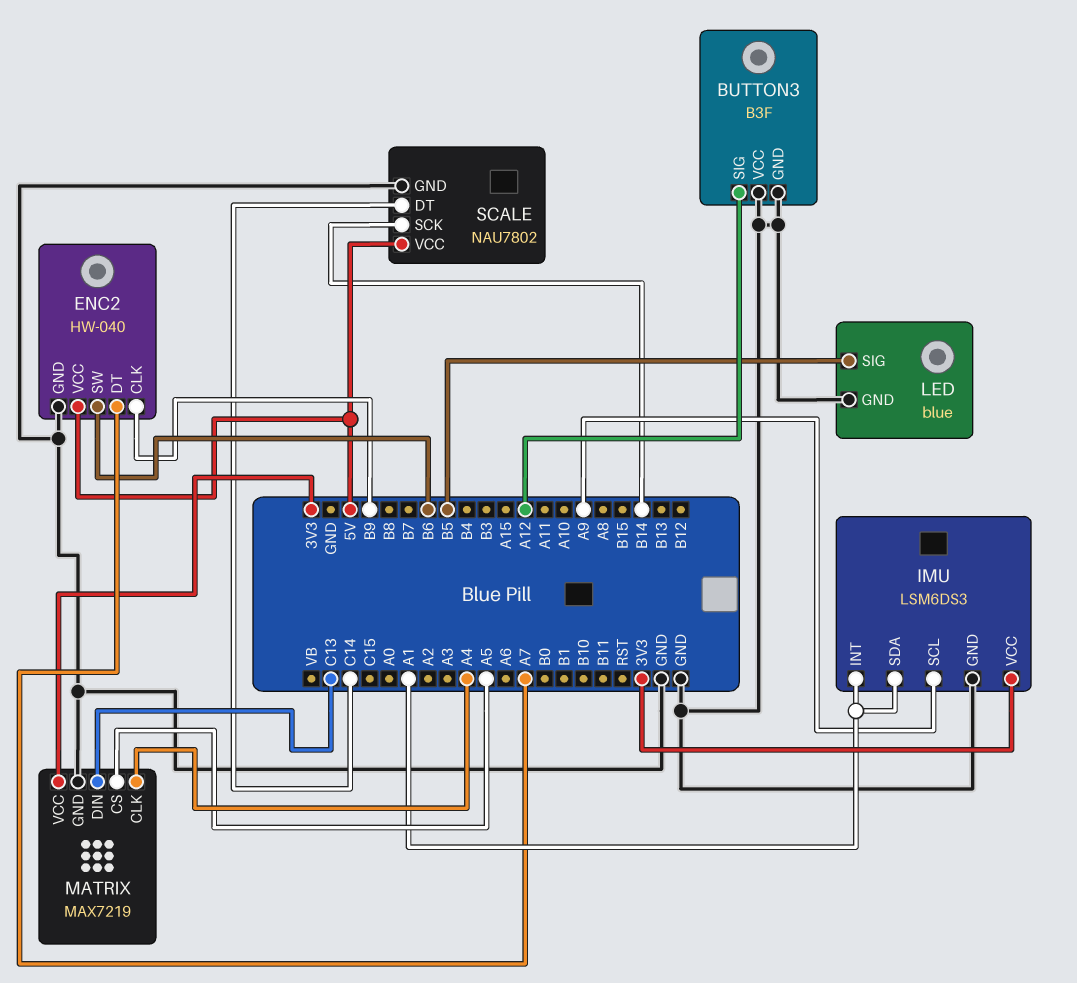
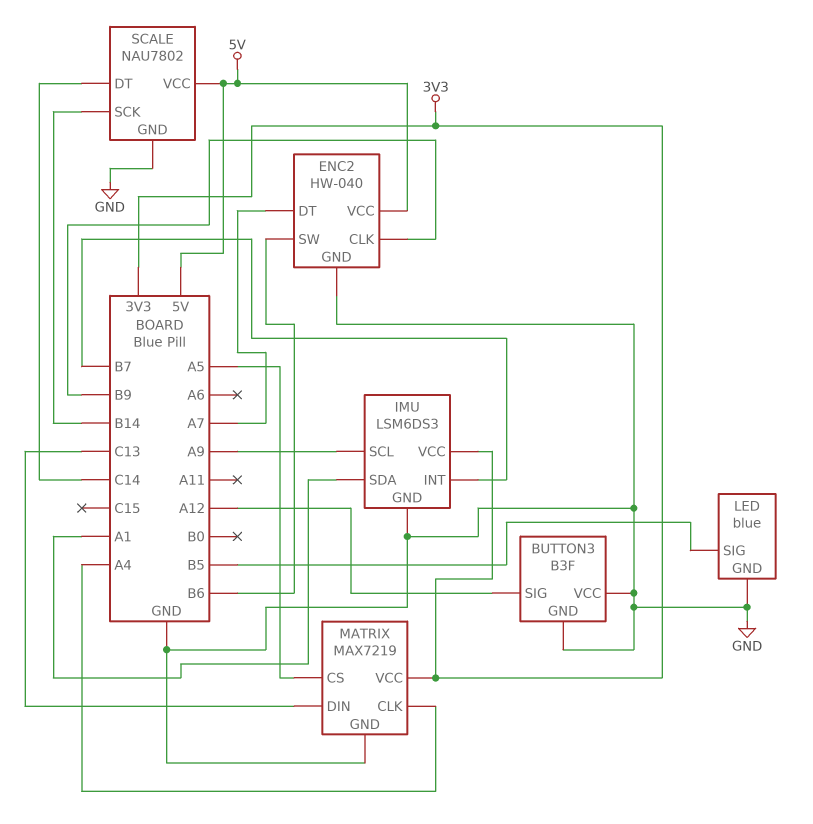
IMU pin INT: A1 -> B7

